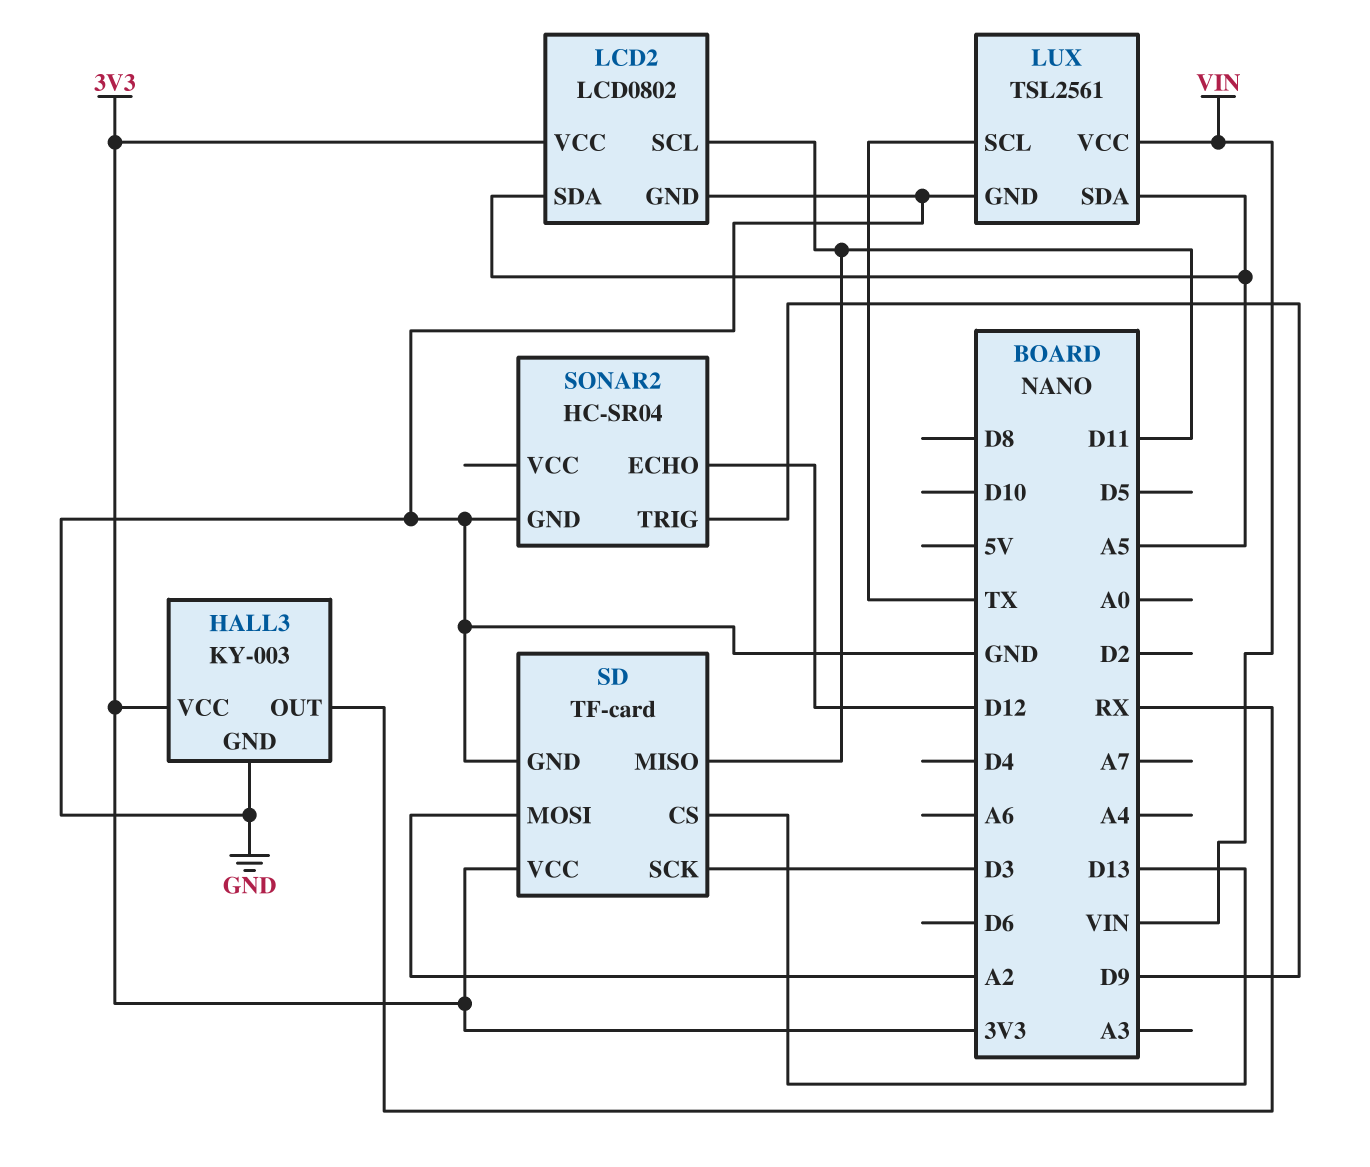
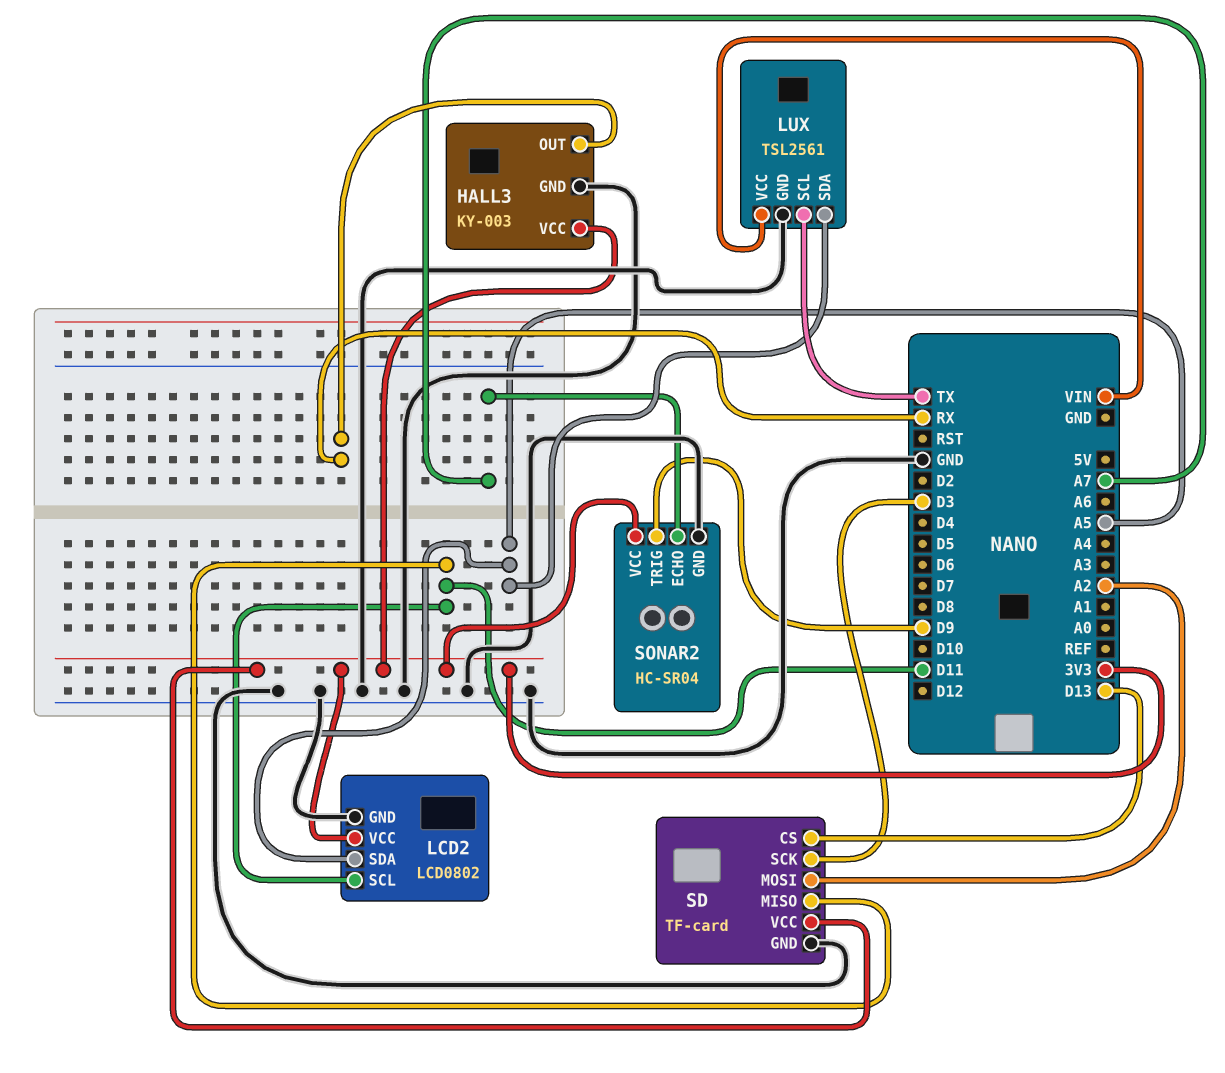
SONAR2 pin ECHO: D12 -> A7
SONAR2 pin VCC: none -> 3V3

